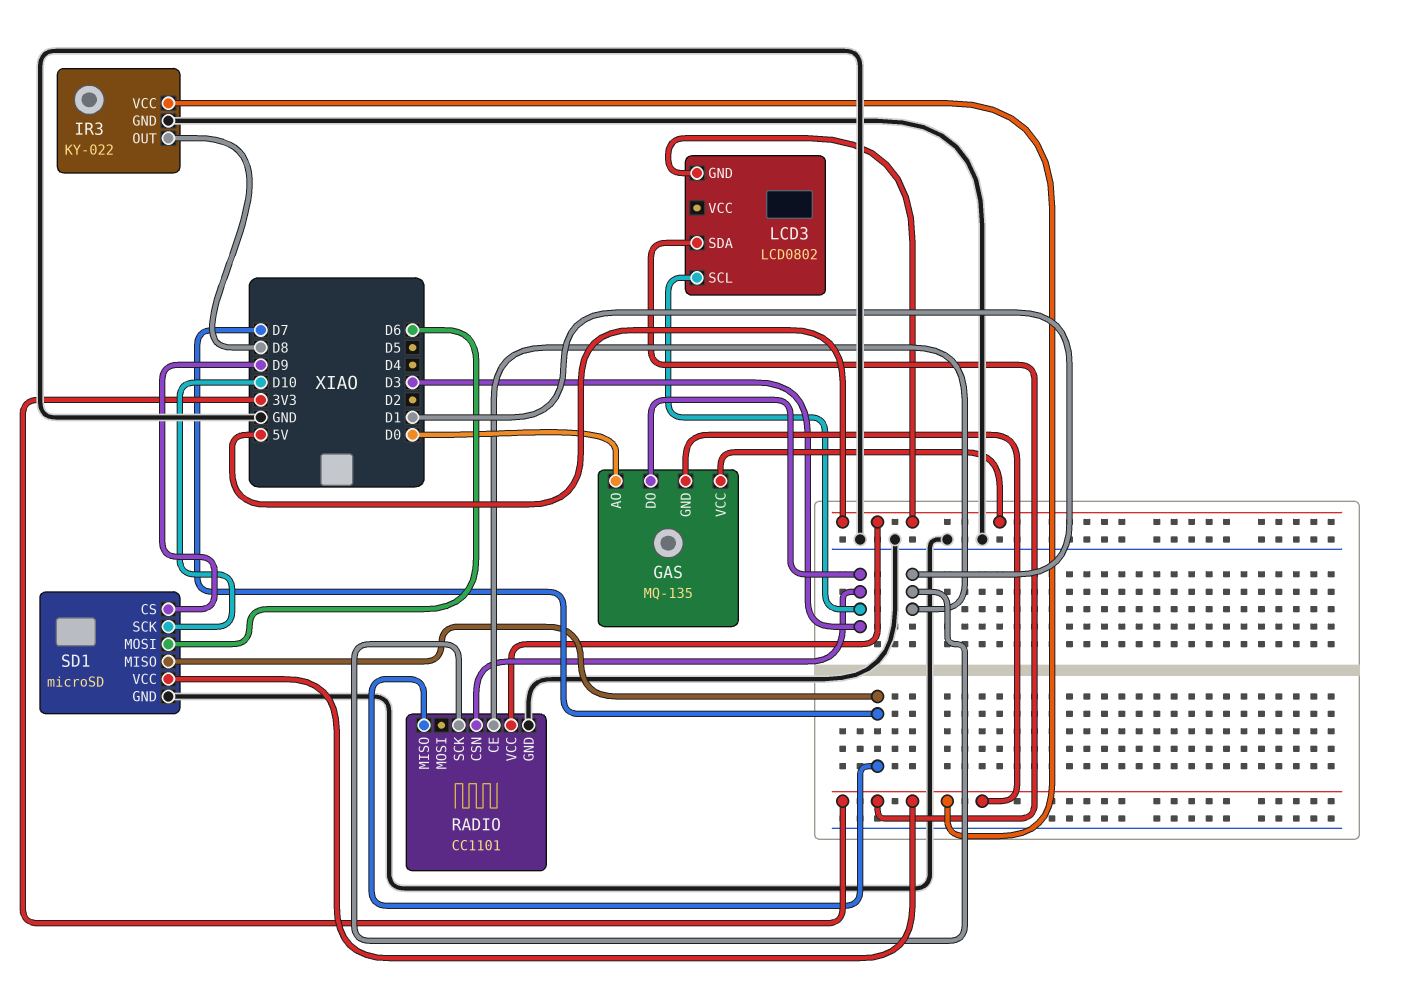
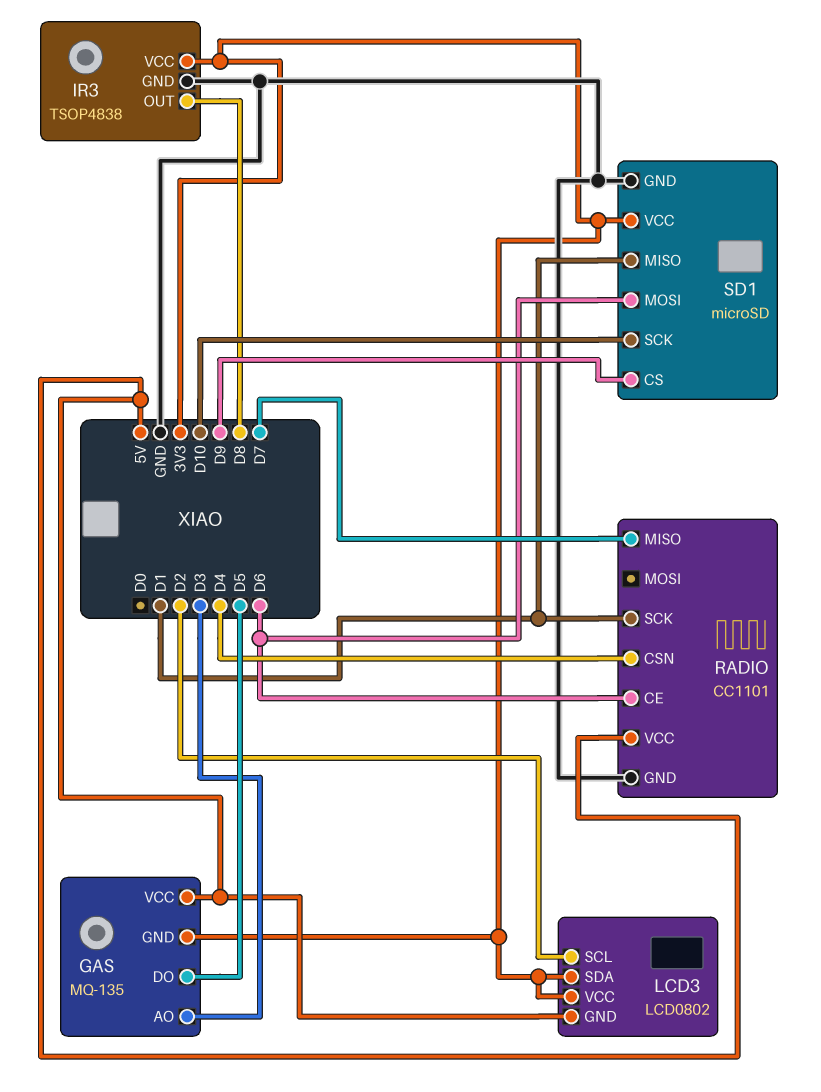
GAS pin AO: D0 -> D3
GAS pin DO: D3 -> D5
IR3: KY-022 -> TSOP4838
LCD3 pin SCL: D3 -> D2
LCD3 pin VCC: none -> 3V3
RADIO pin CE: D1 -> D6
RADIO pin CSN: D3 -> D4
SD1 pin MISO: D7 -> D1

